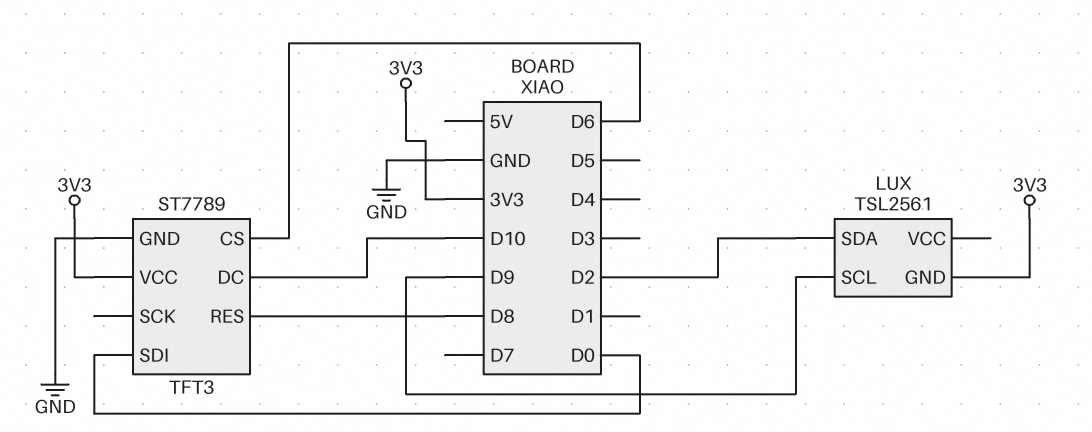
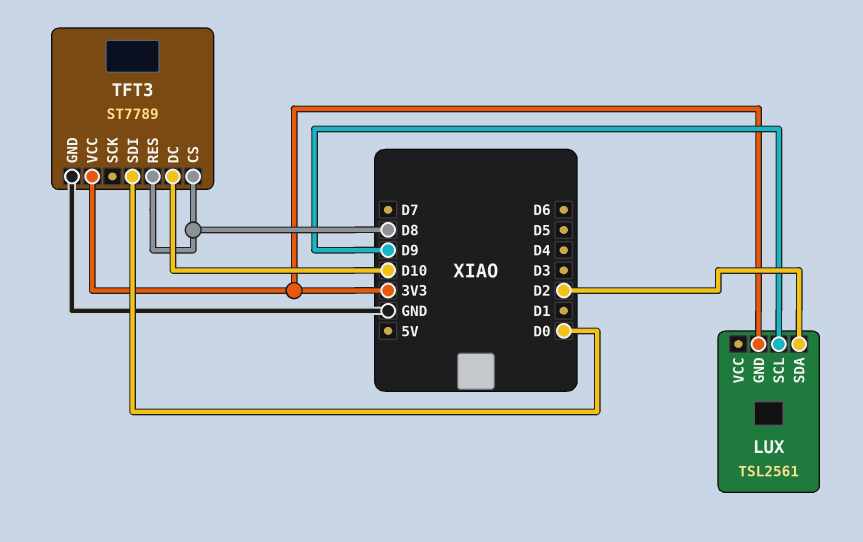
TFT3 pin CS: D6 -> D8

